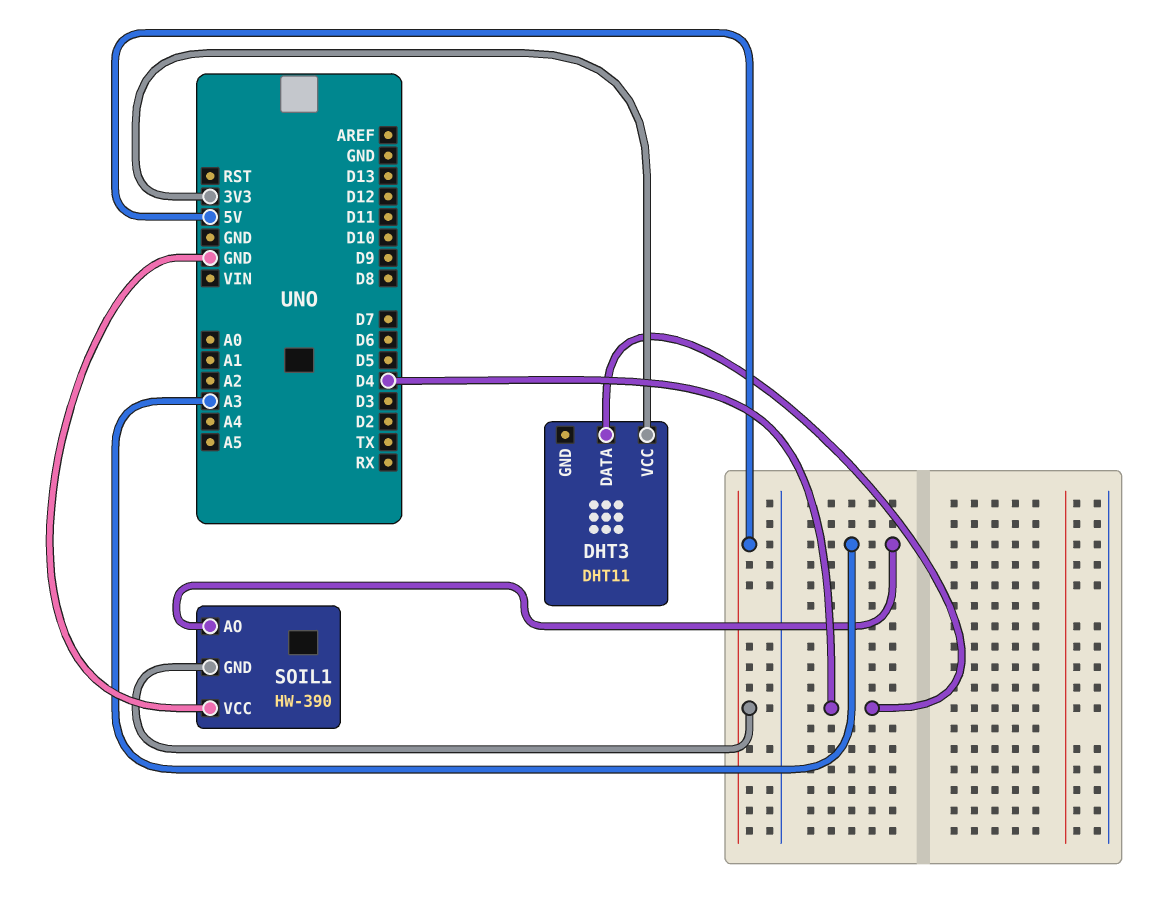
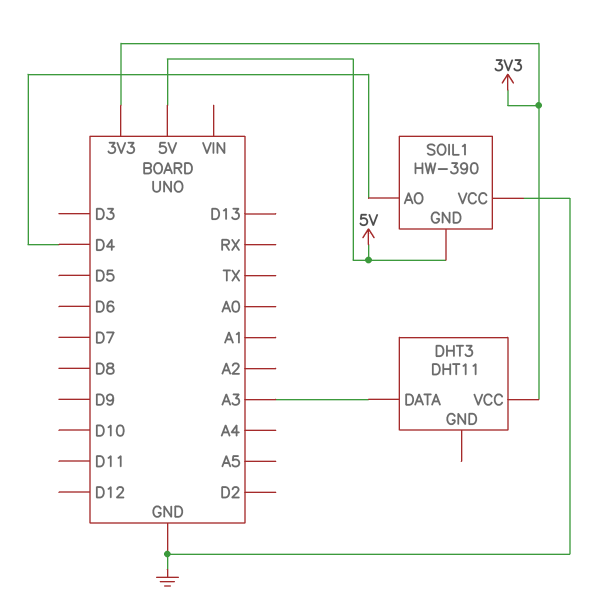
DHT3 pin DATA: D4 -> A3
SOIL1 pin AO: A3 -> D4

